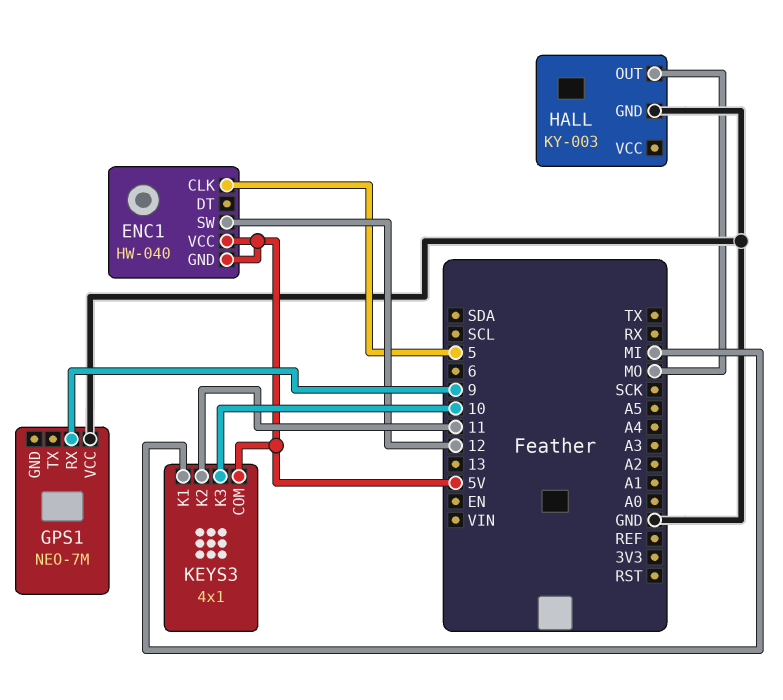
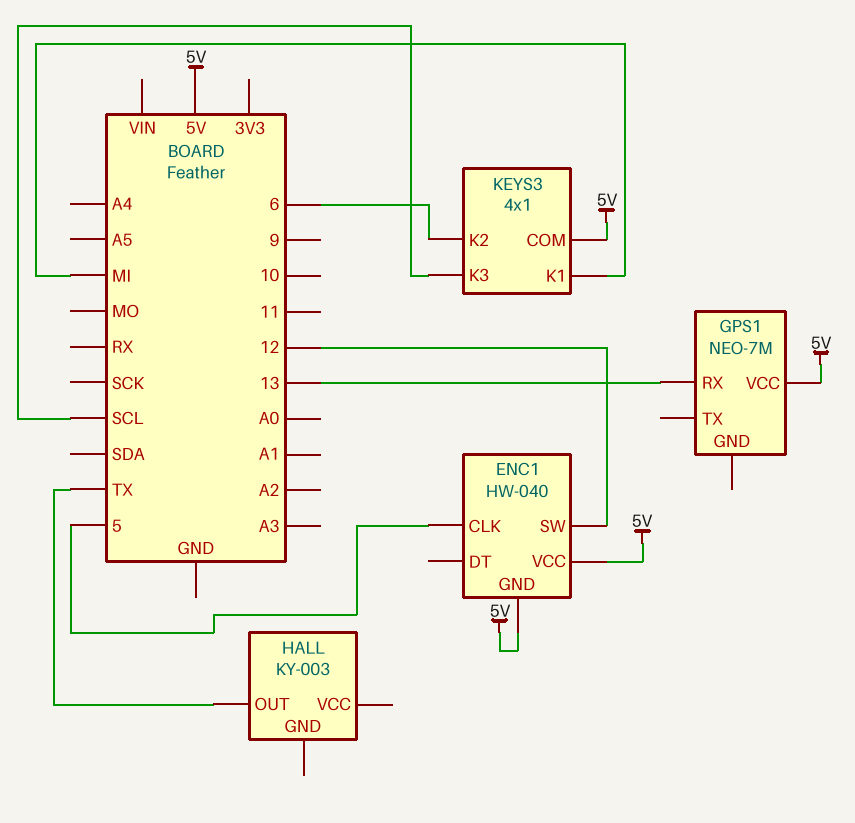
GPS1 pin RX: 9 -> 13
GPS1 pin VCC: GND -> 5V
HALL pin GND: GND -> none
HALL pin OUT: MO -> TX
KEYS3 pin K2: 11 -> 6
KEYS3 pin K3: 10 -> SCL

